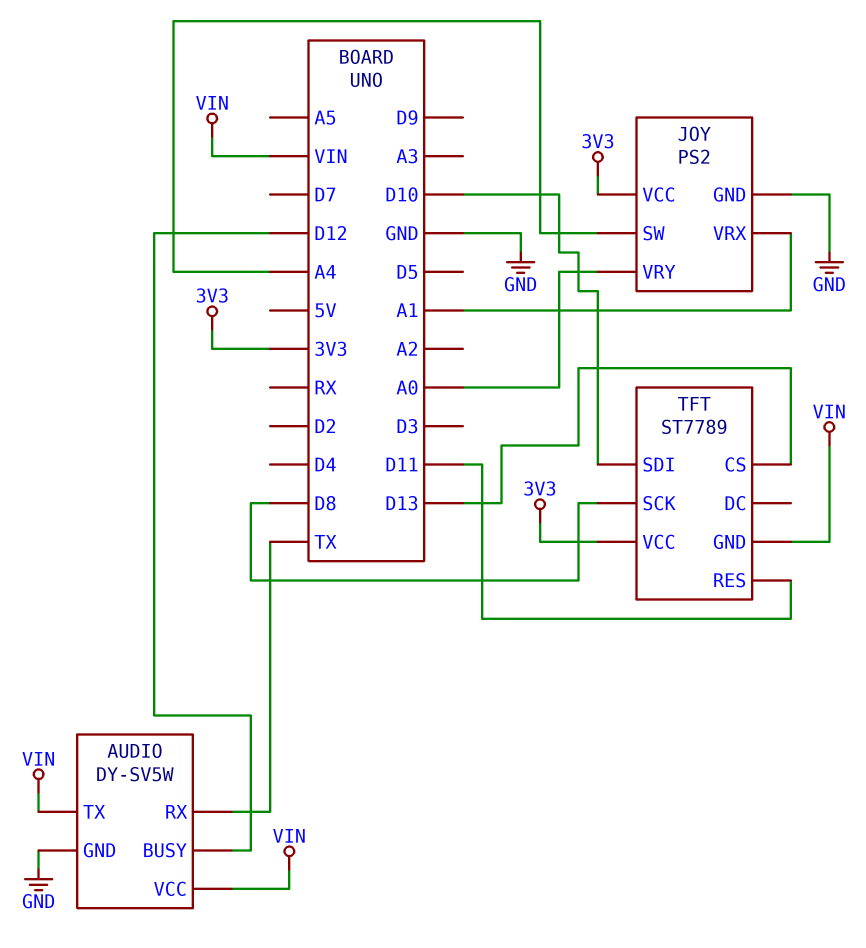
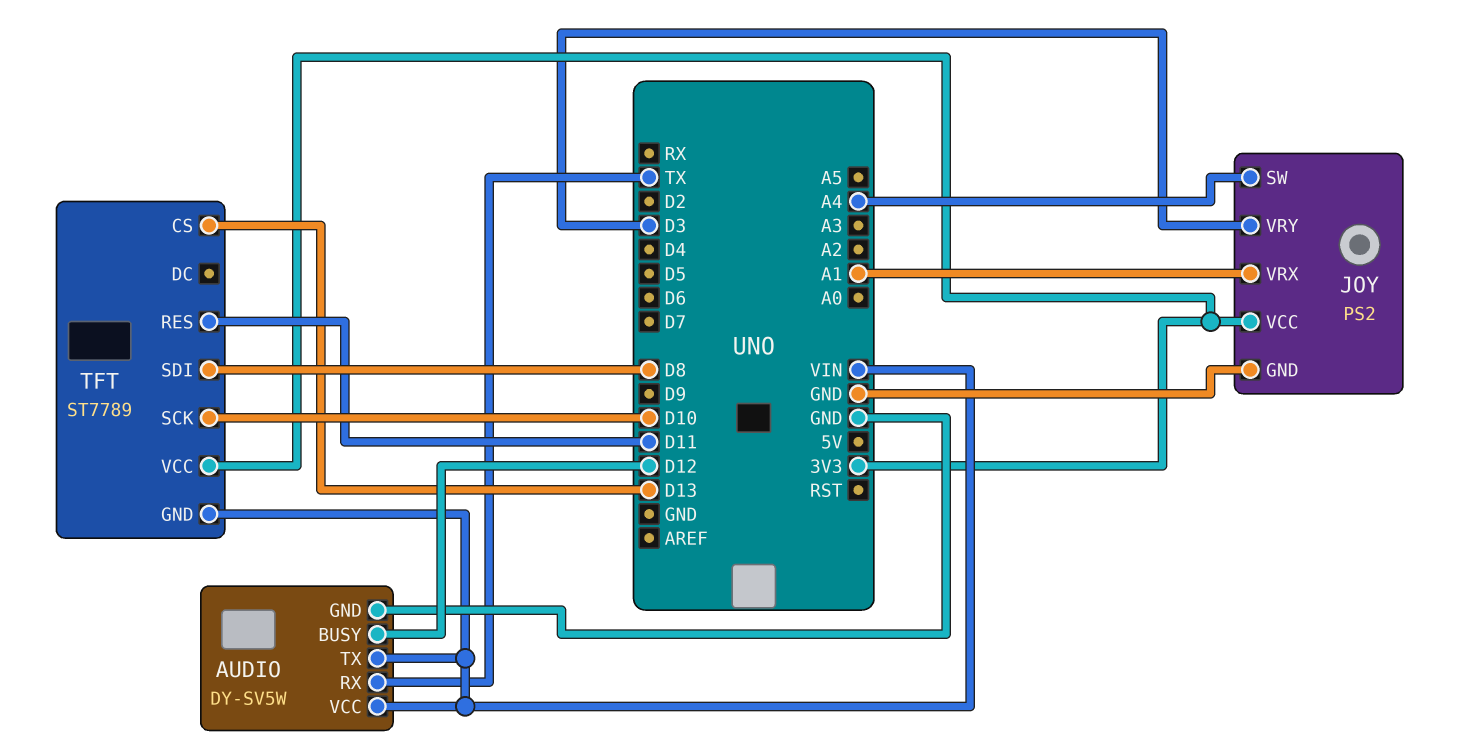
JOY pin VRY: A0 -> D3
TFT pin SCK: D8 -> D10
TFT pin SDI: D10 -> D8

